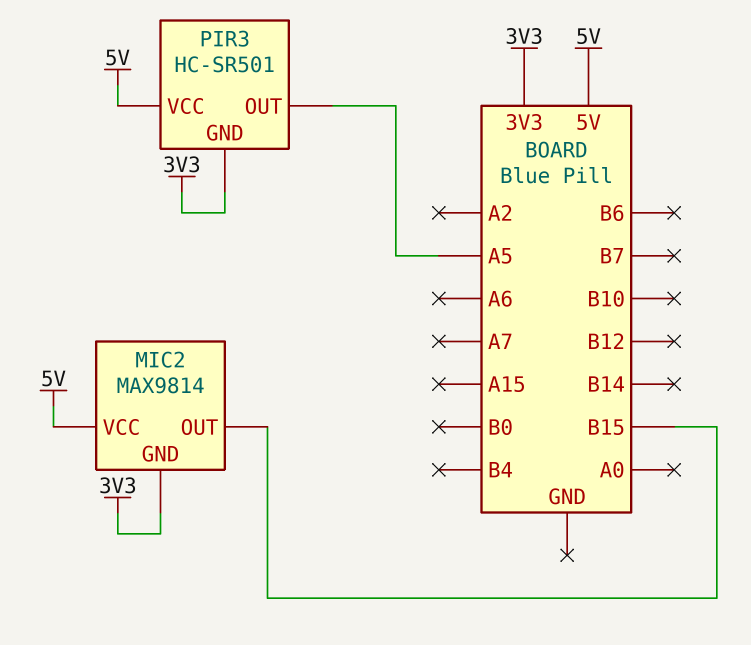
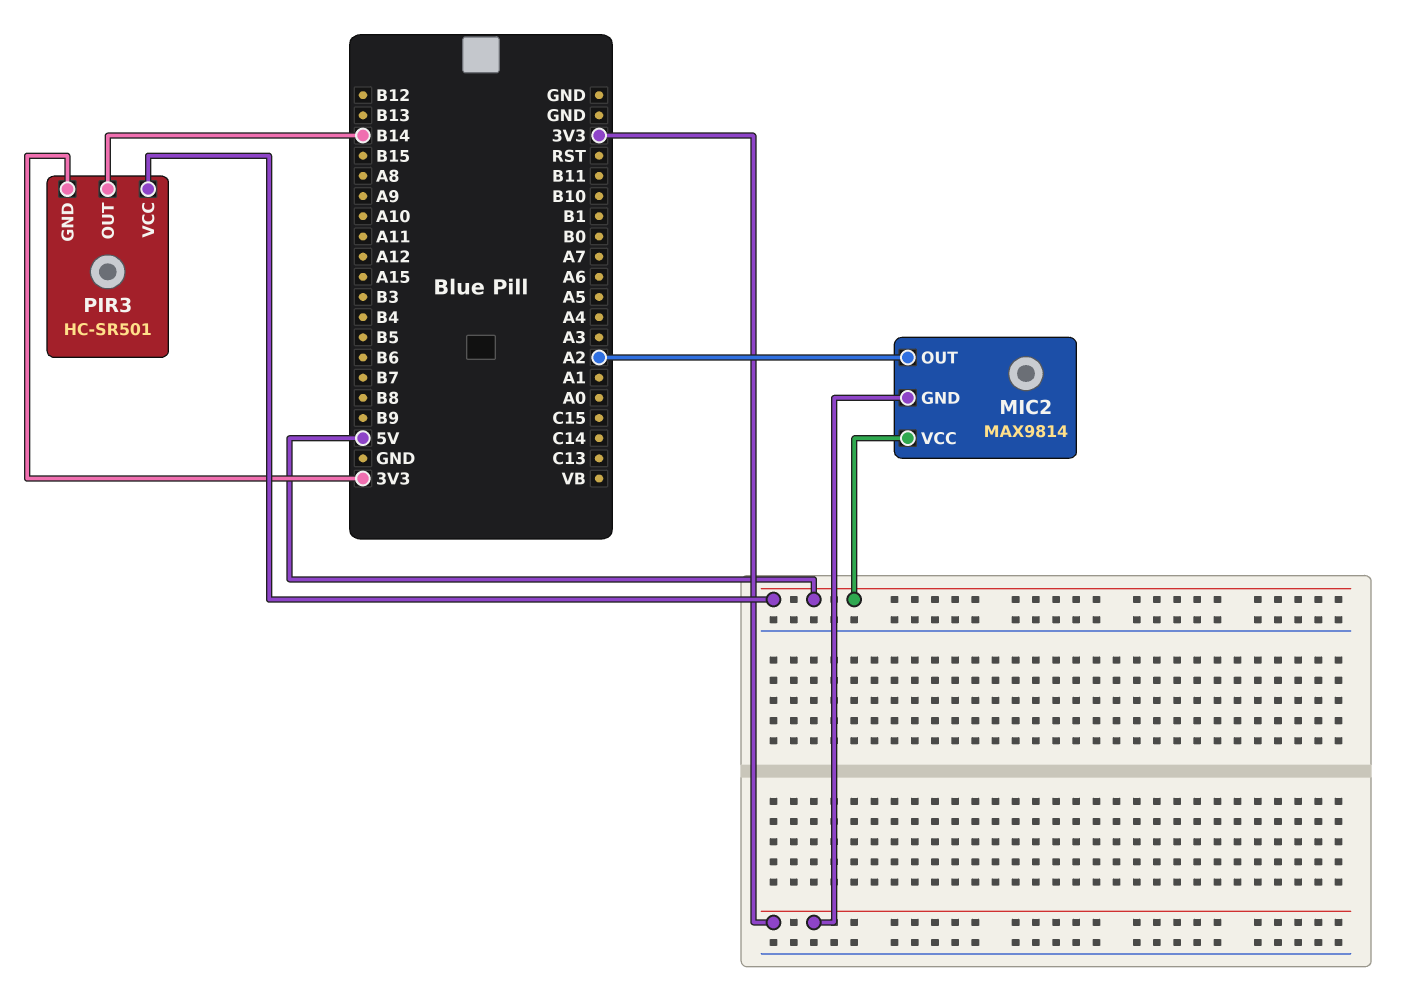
MIC2 pin OUT: B15 -> A2
PIR3 pin OUT: A5 -> B14

